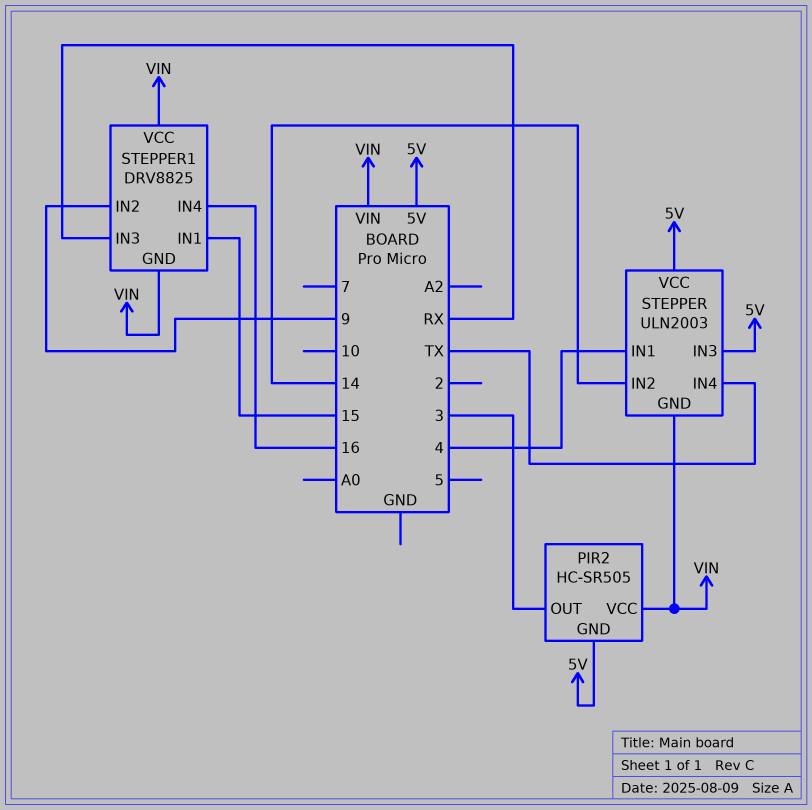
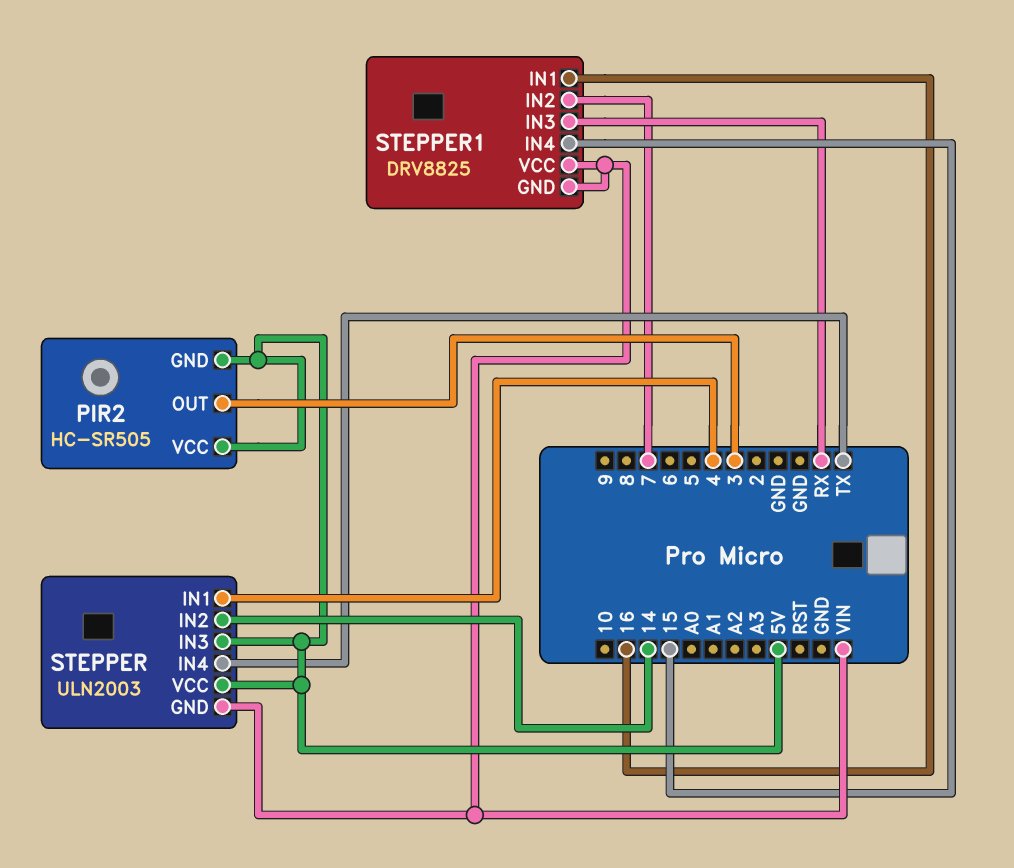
PIR2 pin VCC: VIN -> 5V
STEPPER1 pin IN1: 15 -> 16
STEPPER1 pin IN2: 9 -> 7
STEPPER1 pin IN4: 16 -> 15

